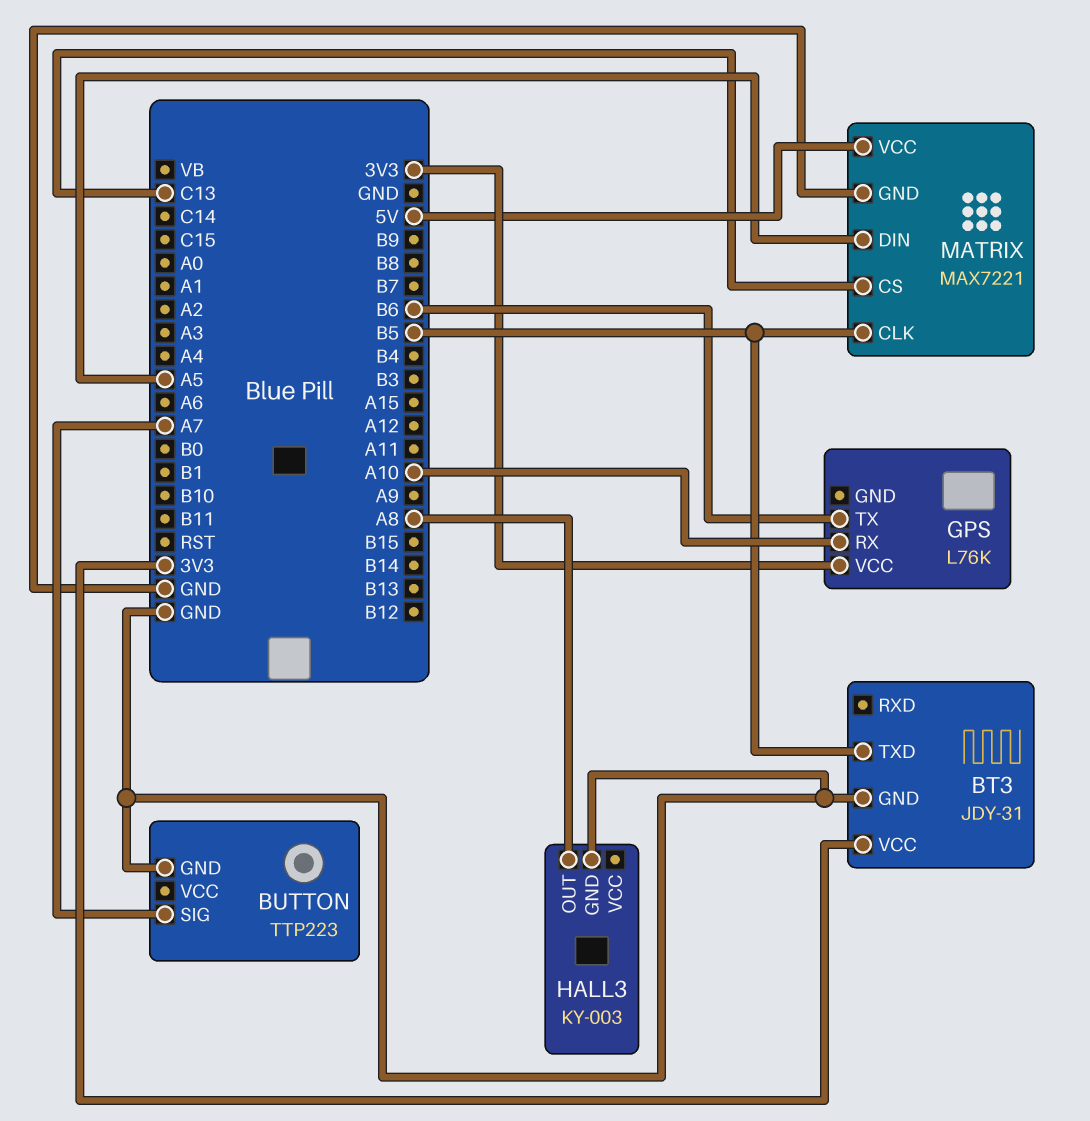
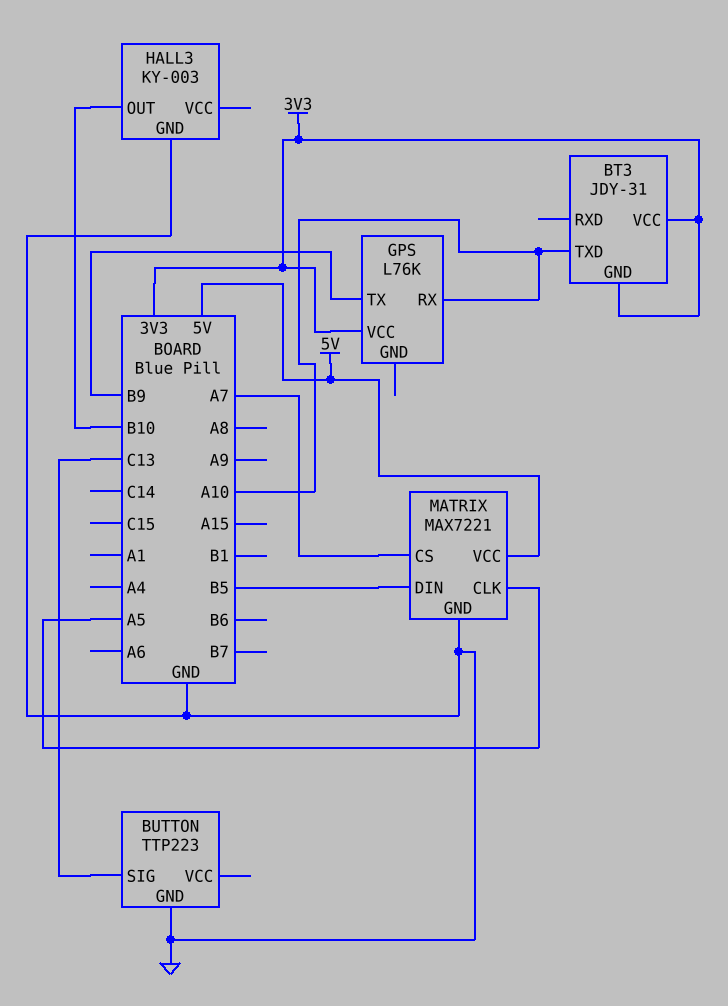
BT3 pin GND: GND -> 3V3
BT3 pin TXD: B5 -> A10
BUTTON pin SIG: A7 -> C13
GPS pin TX: B6 -> B9
HALL3 pin OUT: A8 -> B10
MATRIX pin CLK: B5 -> A5
MATRIX pin CS: C13 -> A7
MATRIX pin DIN: A5 -> B5

